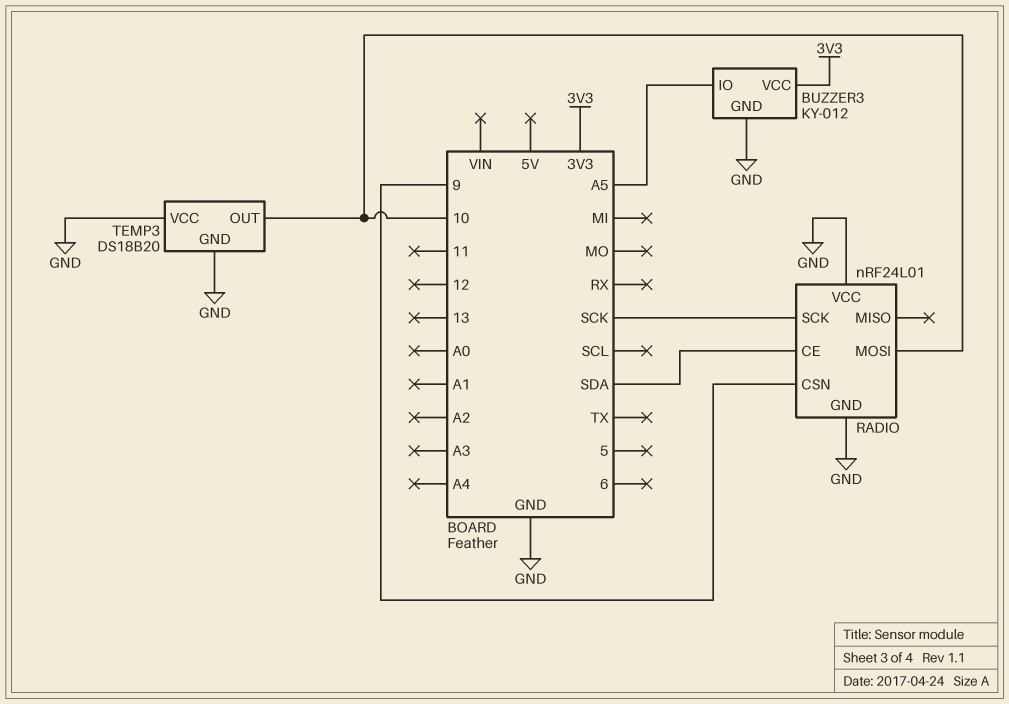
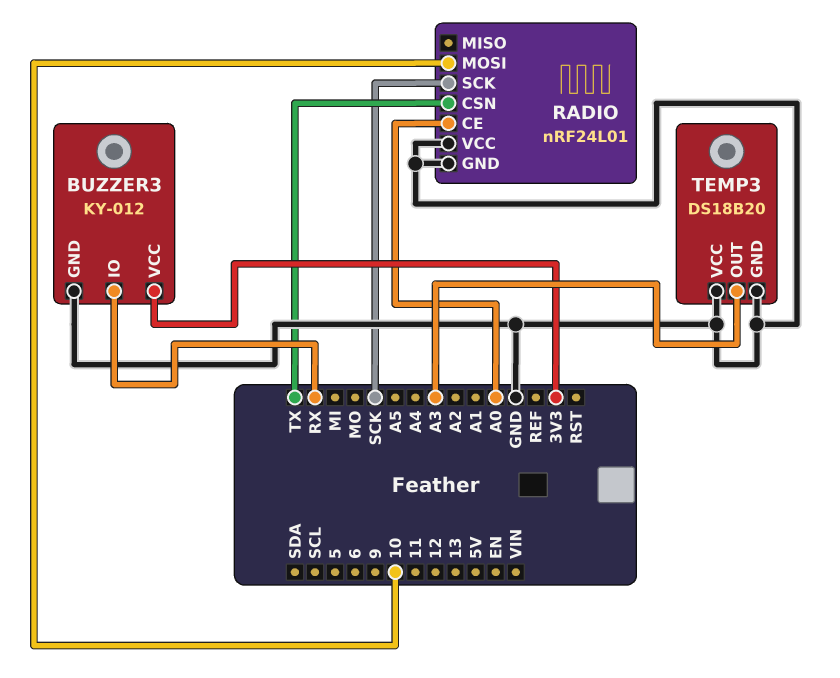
BUZZER3 pin IO: A5 -> RX
RADIO pin CE: SDA -> A0
RADIO pin CSN: 9 -> TX
TEMP3 pin OUT: 10 -> A3

